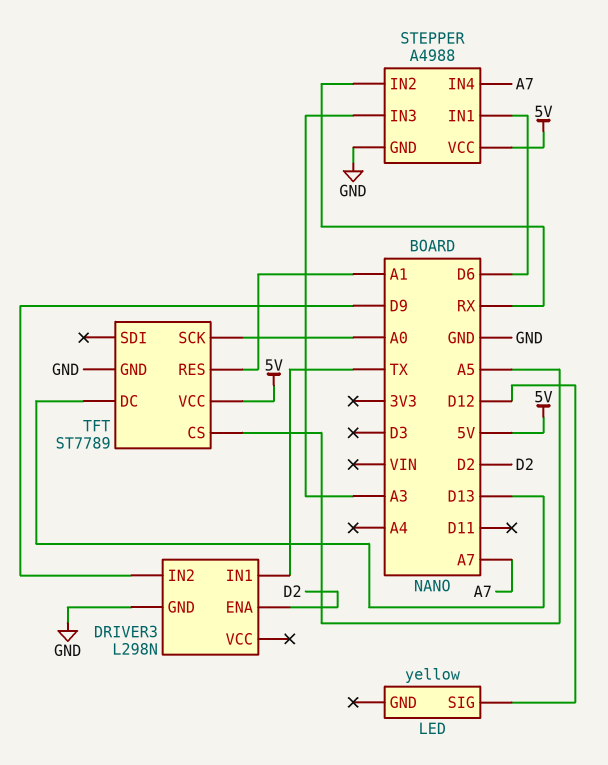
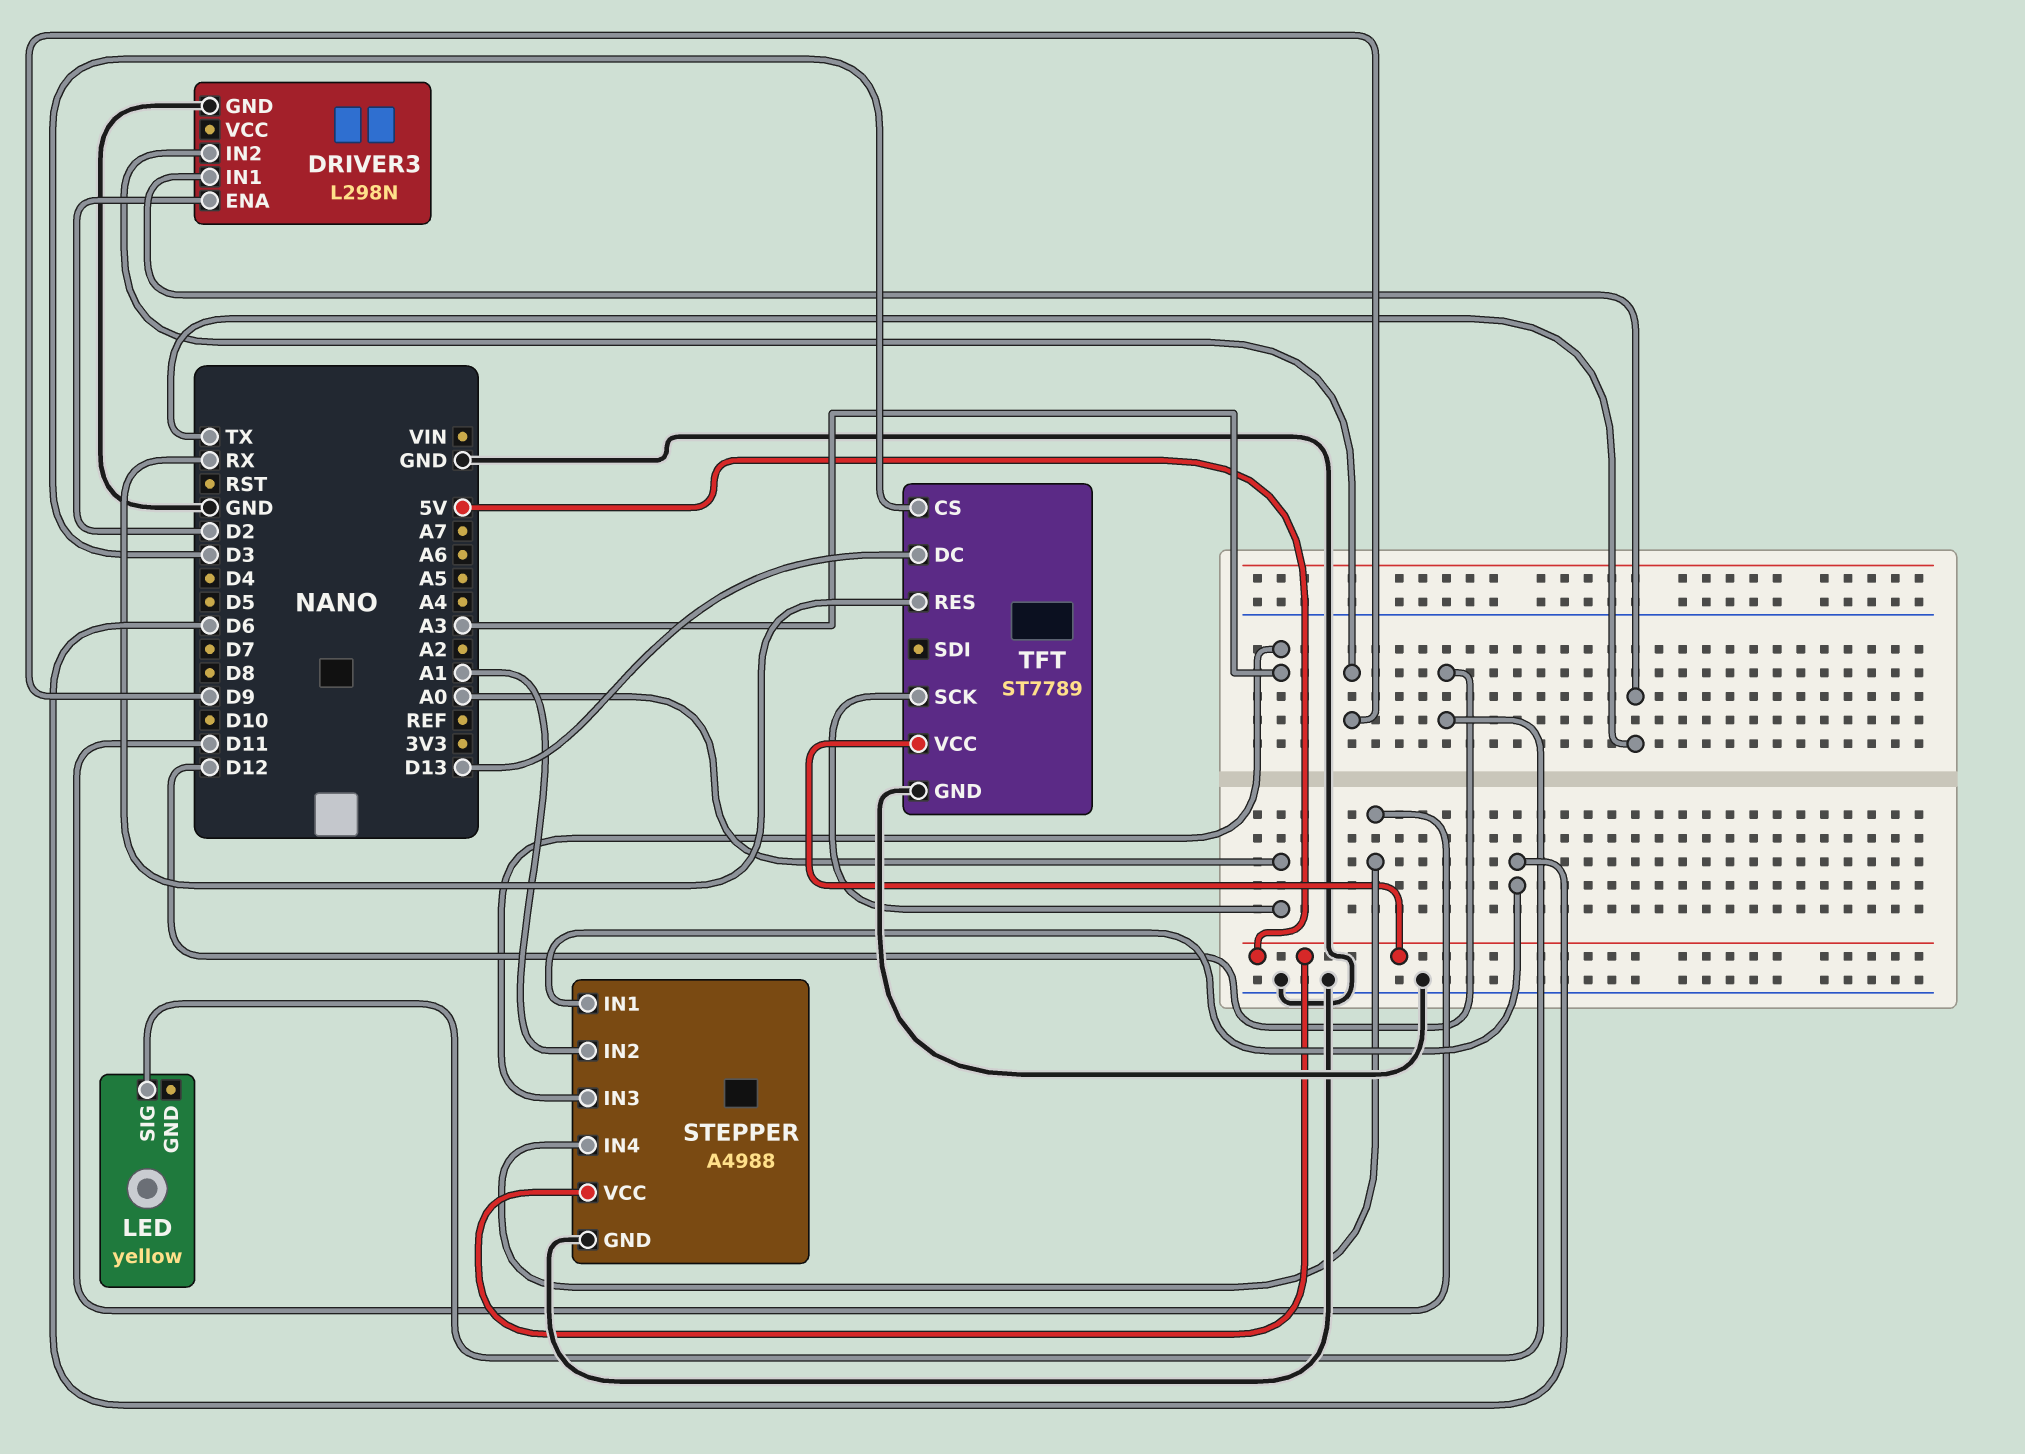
STEPPER pin IN2: RX -> A1
STEPPER pin IN4: A7 -> D11
TFT pin CS: A5 -> D3
TFT pin RES: A1 -> RX

